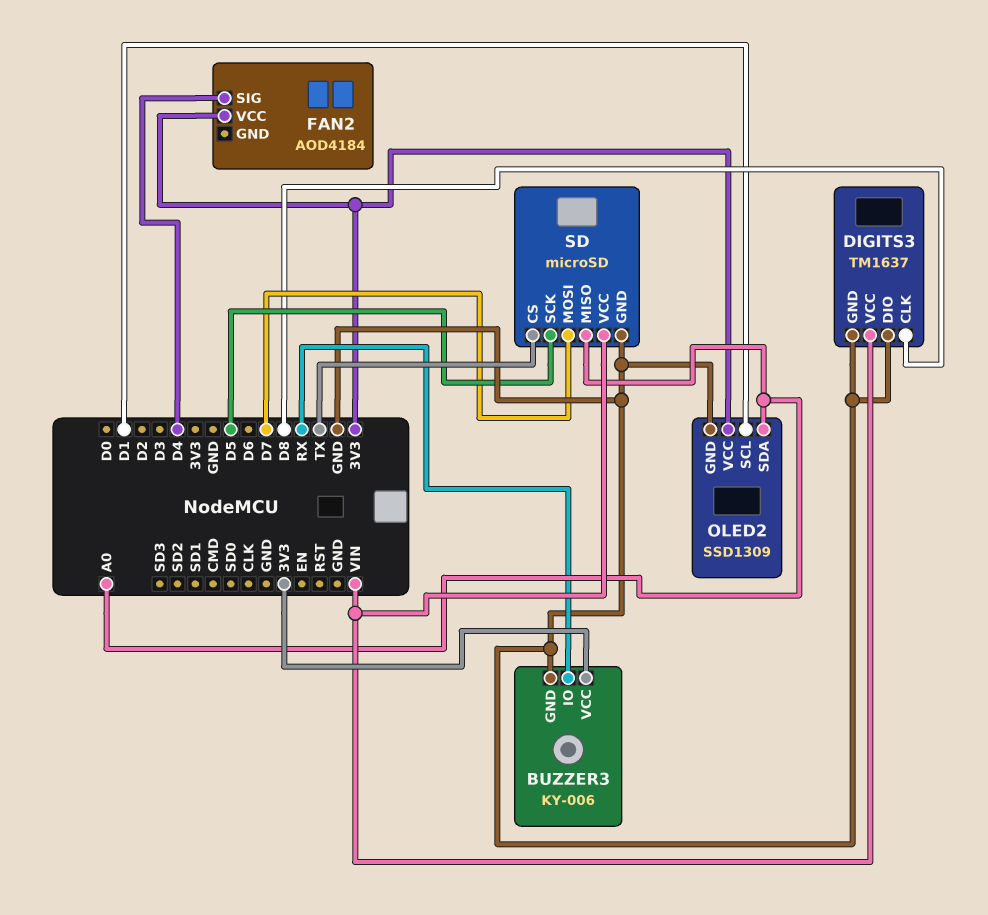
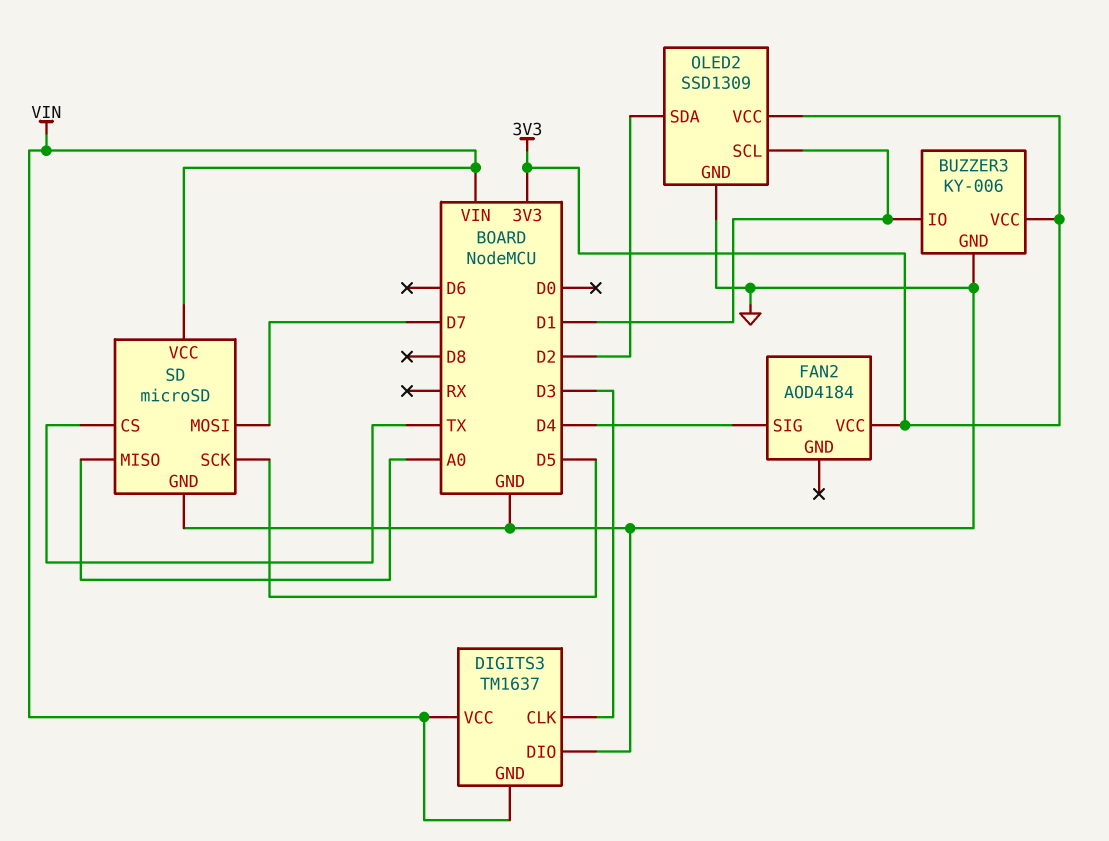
BUZZER3 pin IO: RX -> D1
DIGITS3 pin CLK: D8 -> D3
DIGITS3 pin GND: GND -> VIN
OLED2 pin SDA: A0 -> D2

